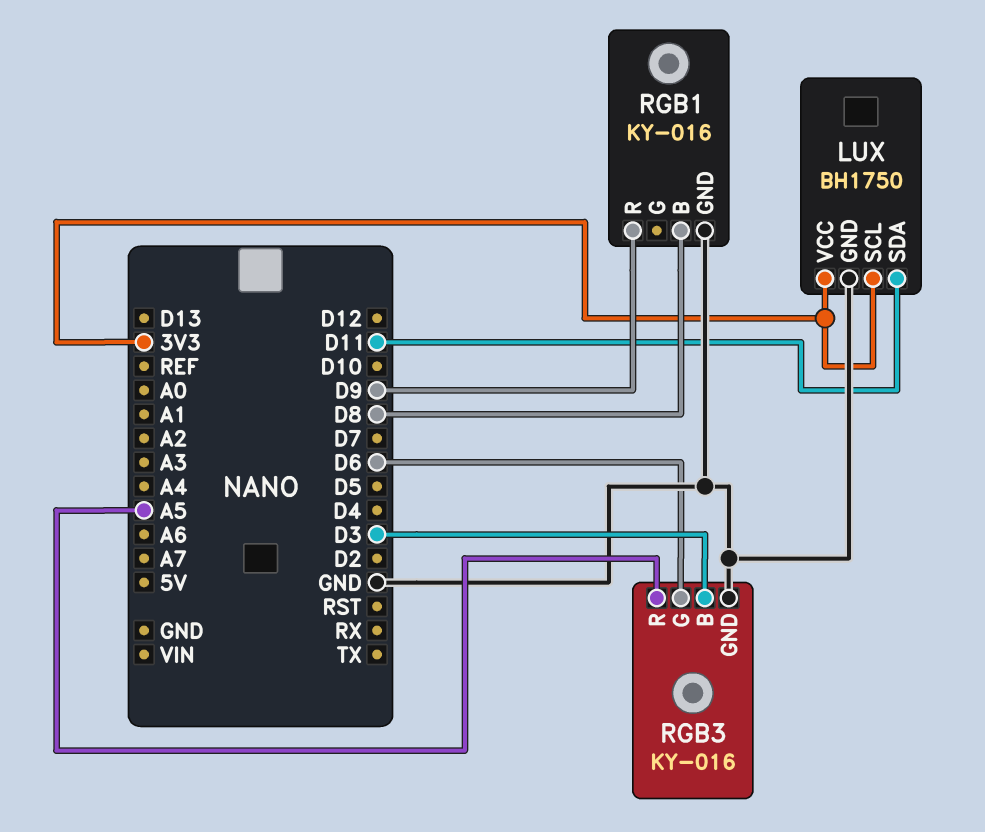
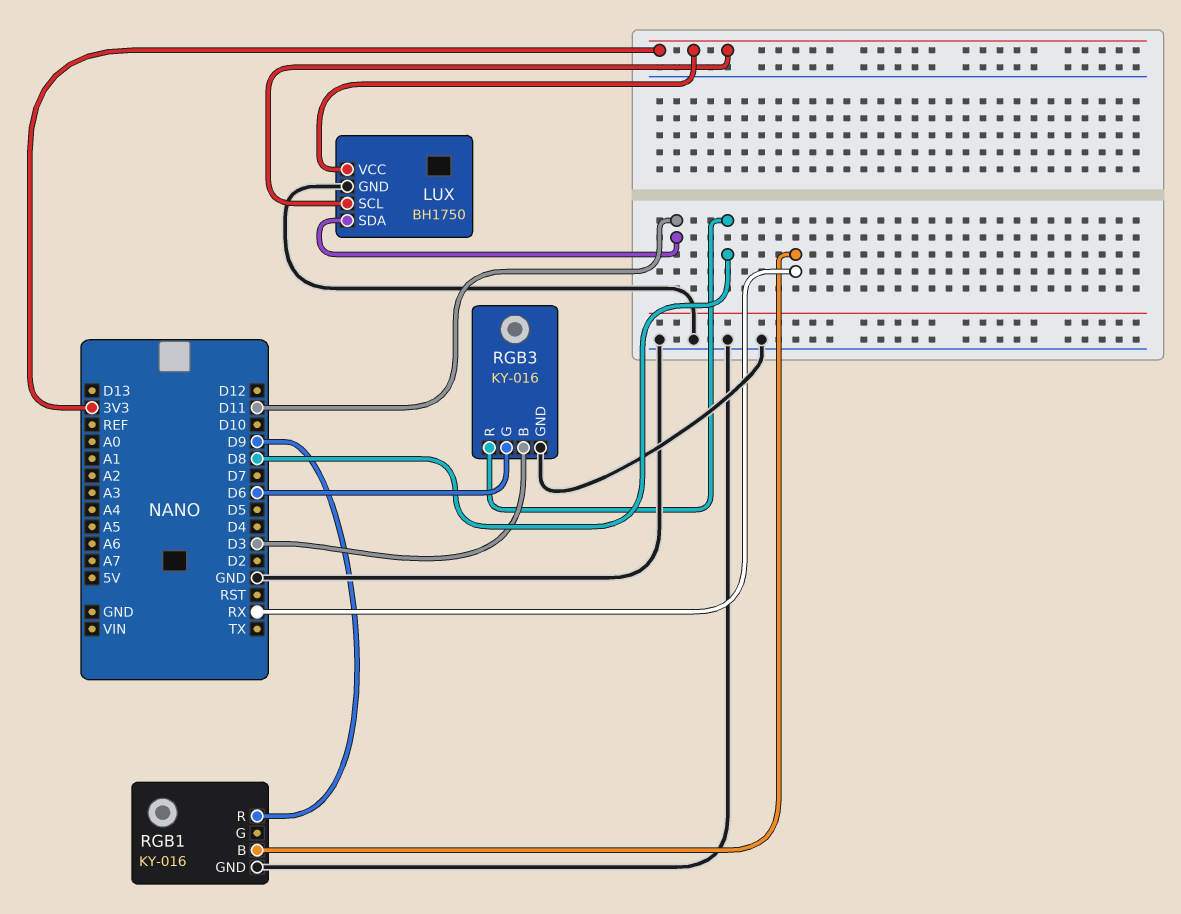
RGB1 pin B: D8 -> RX
RGB3 pin R: A5 -> D8

